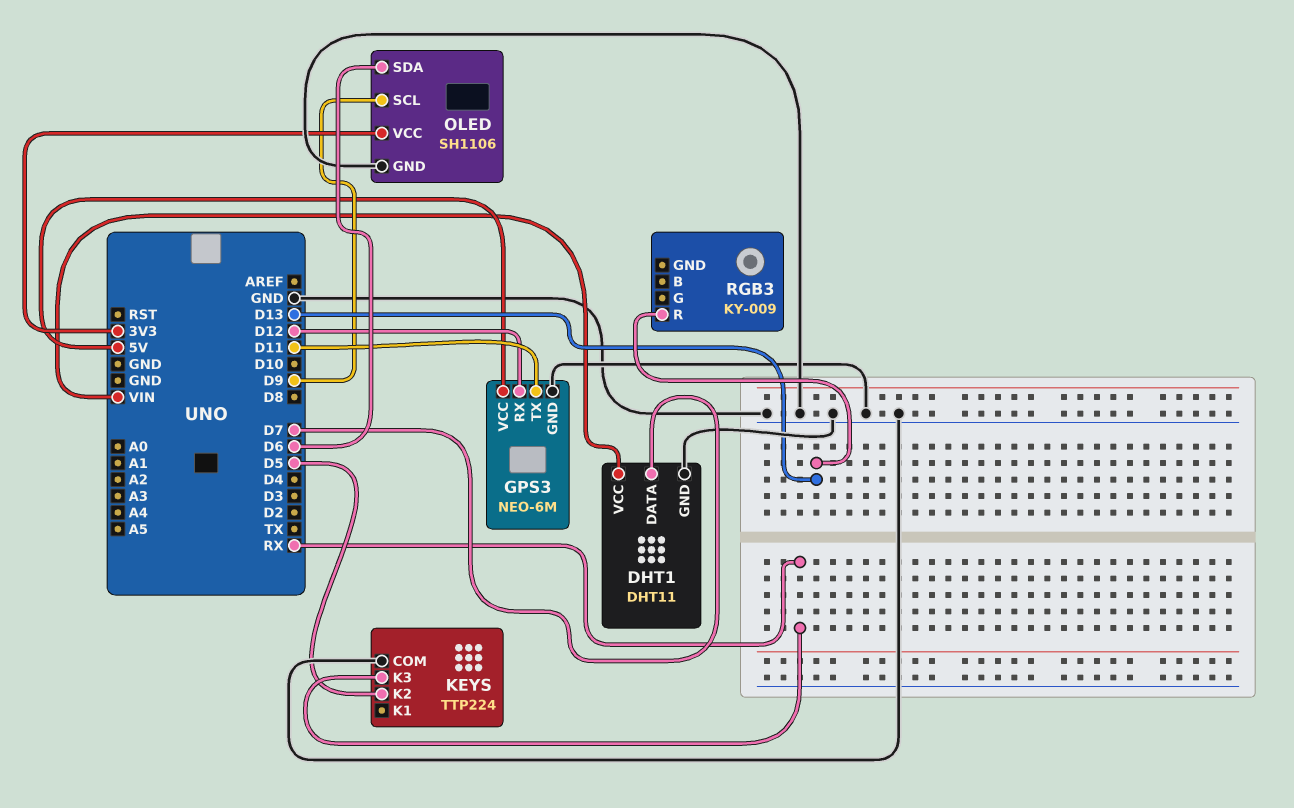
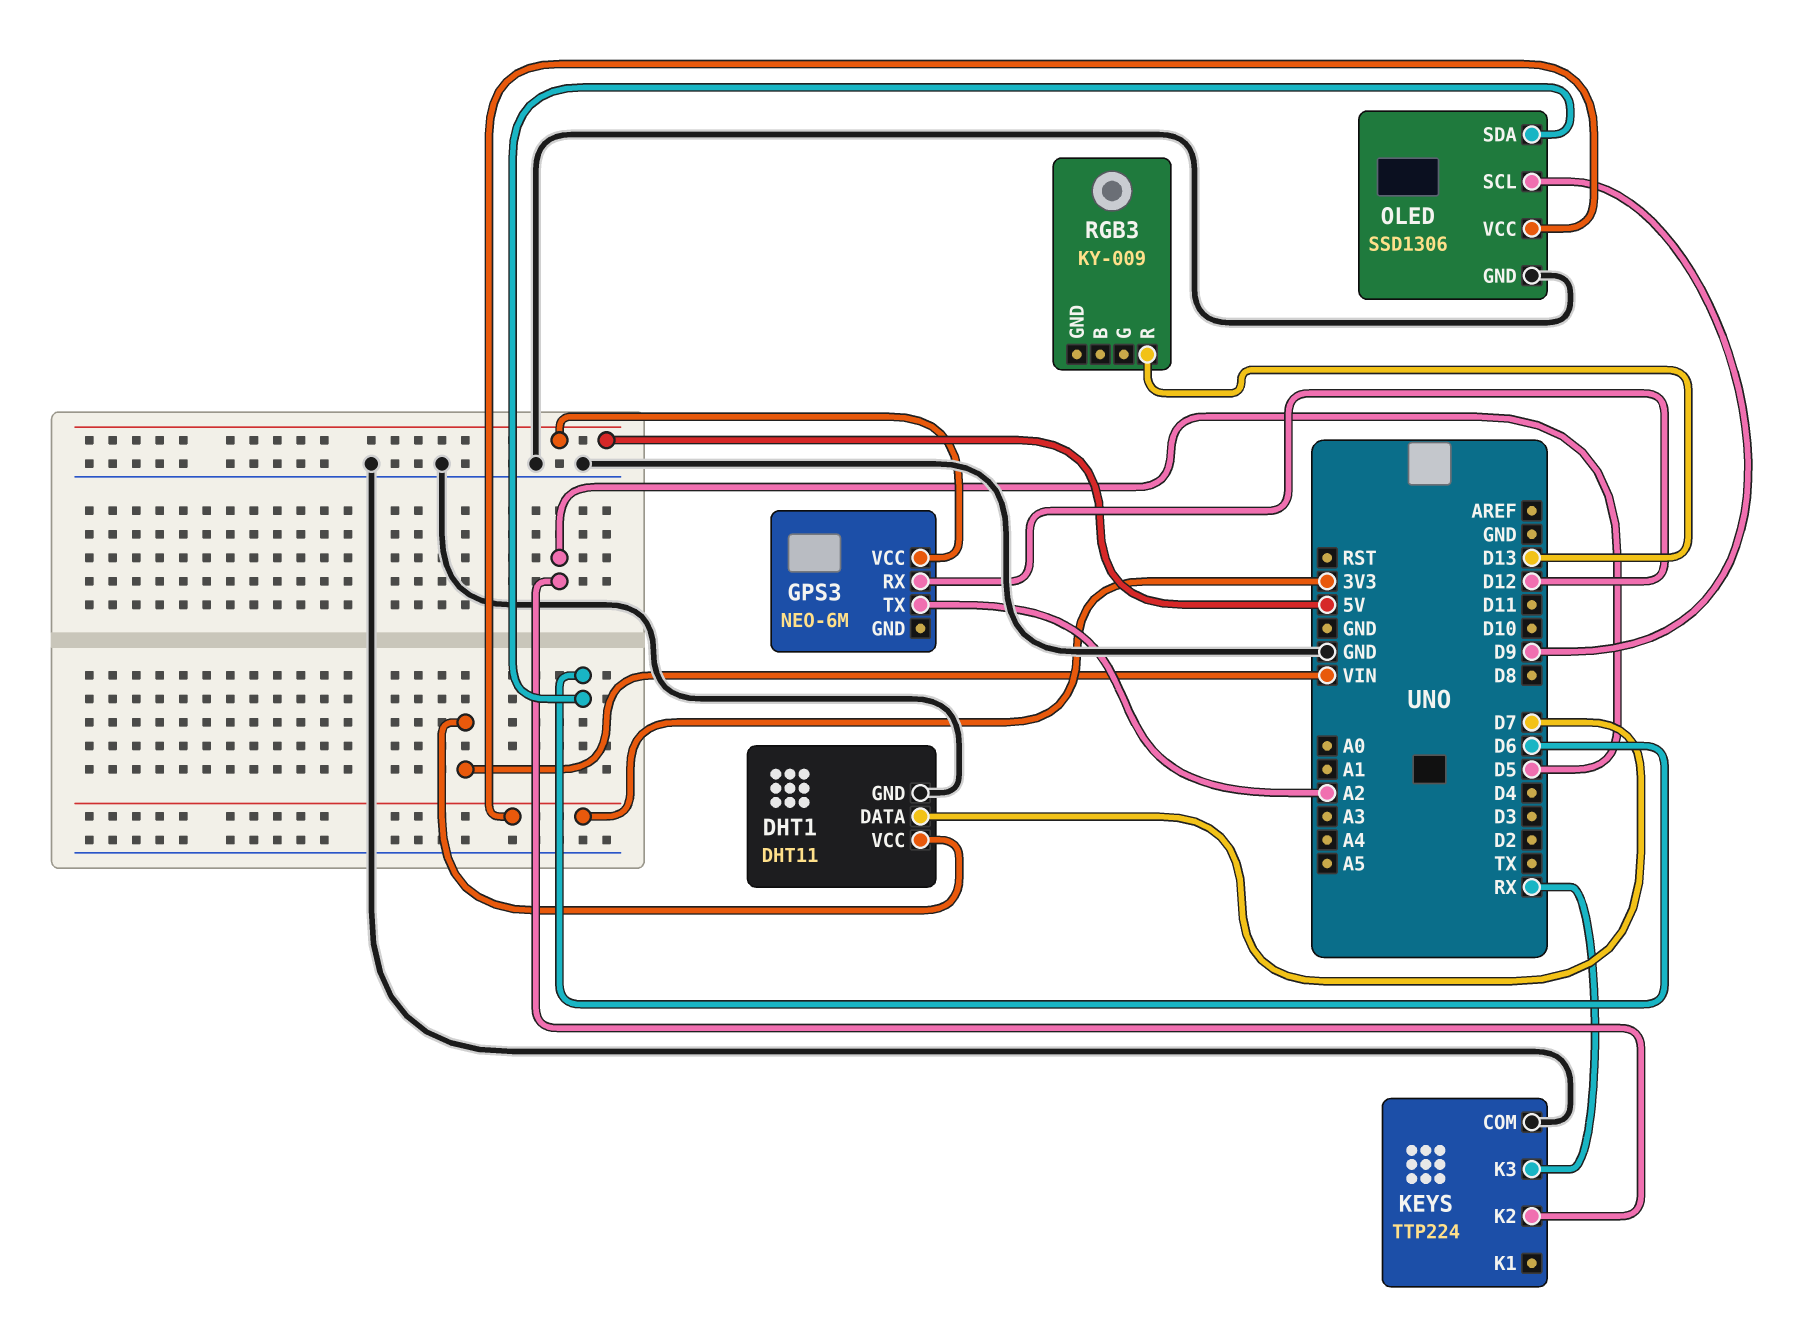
GPS3 pin GND: GND -> none
GPS3 pin TX: D11 -> A2
OLED: SH1106 -> SSD1306

